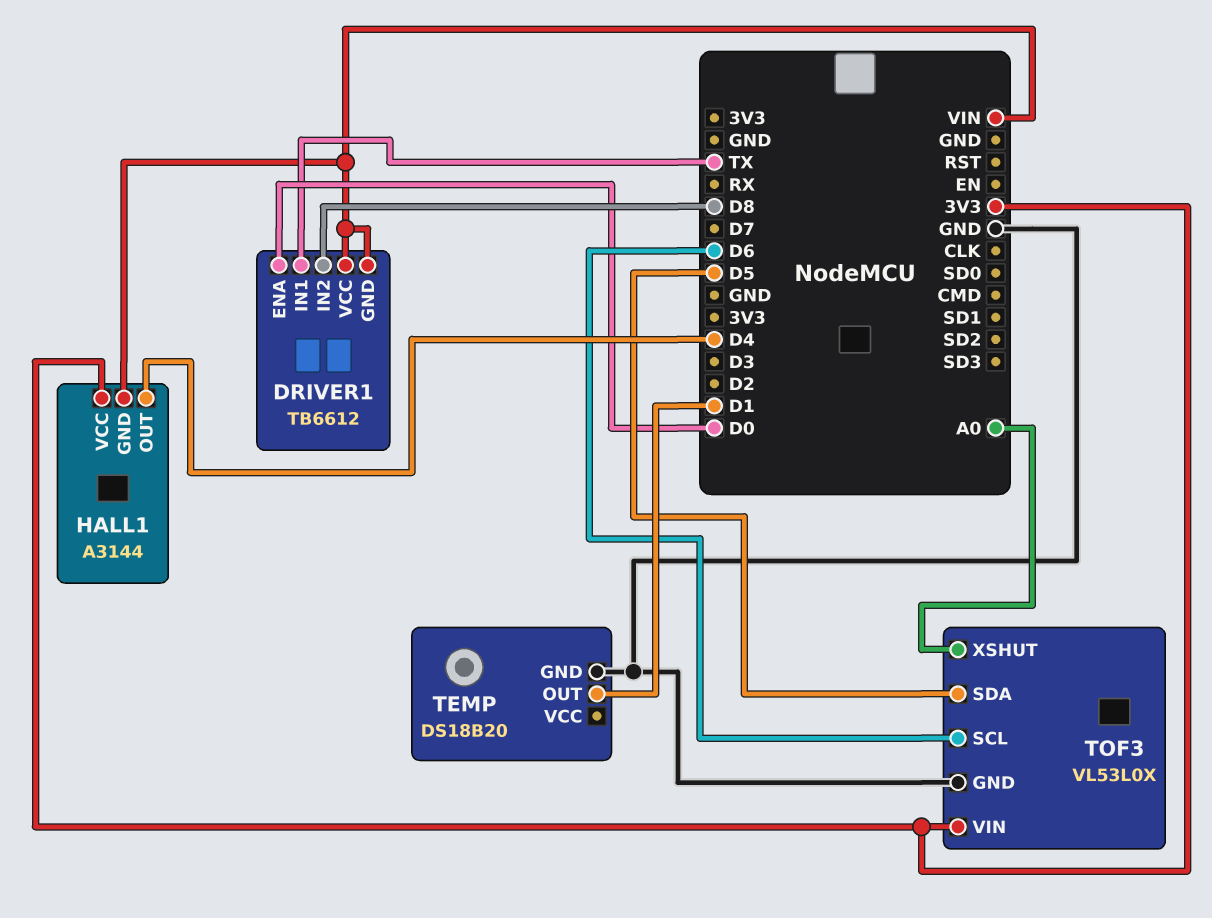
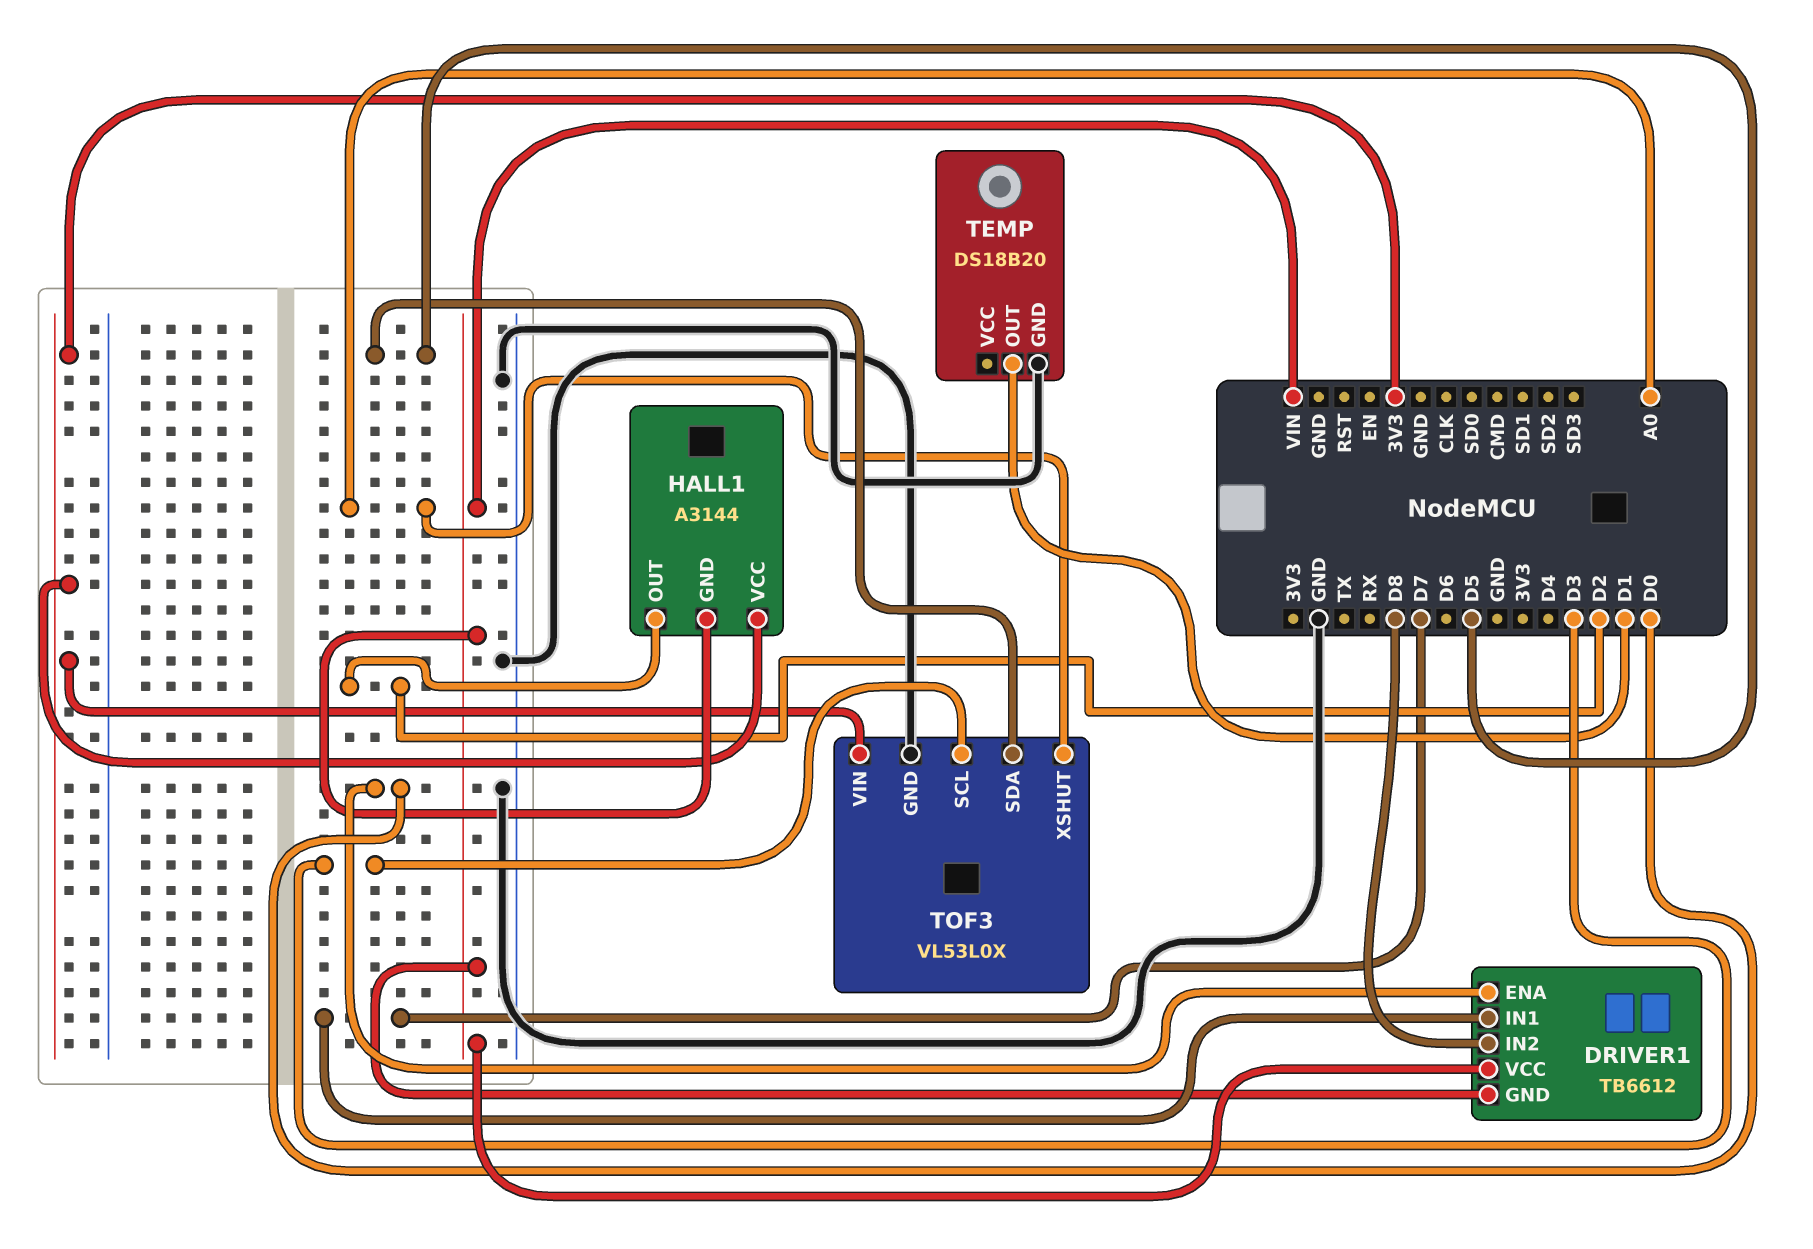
DRIVER1 pin IN1: TX -> D7
HALL1 pin OUT: D4 -> D2
TOF3 pin SCL: D6 -> D3

